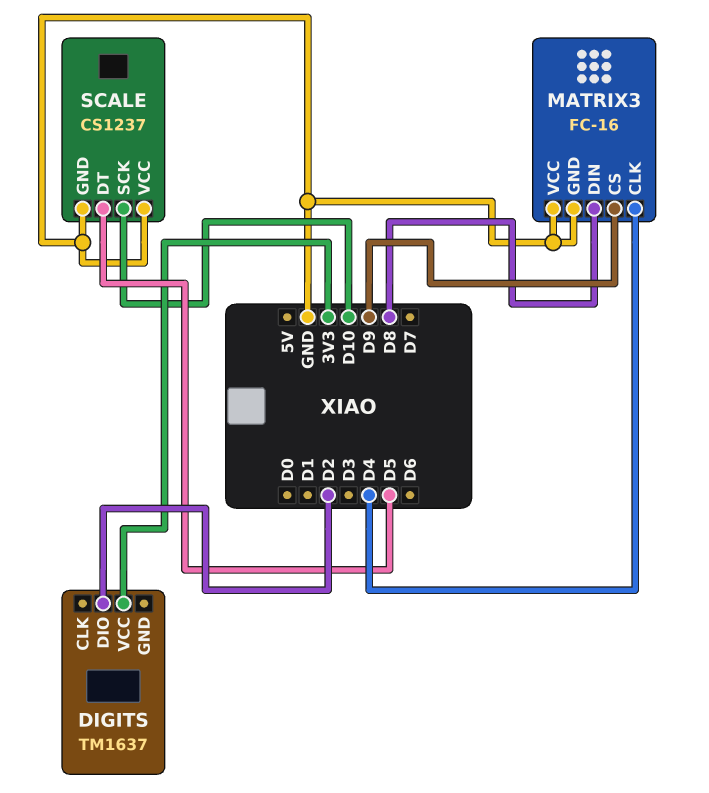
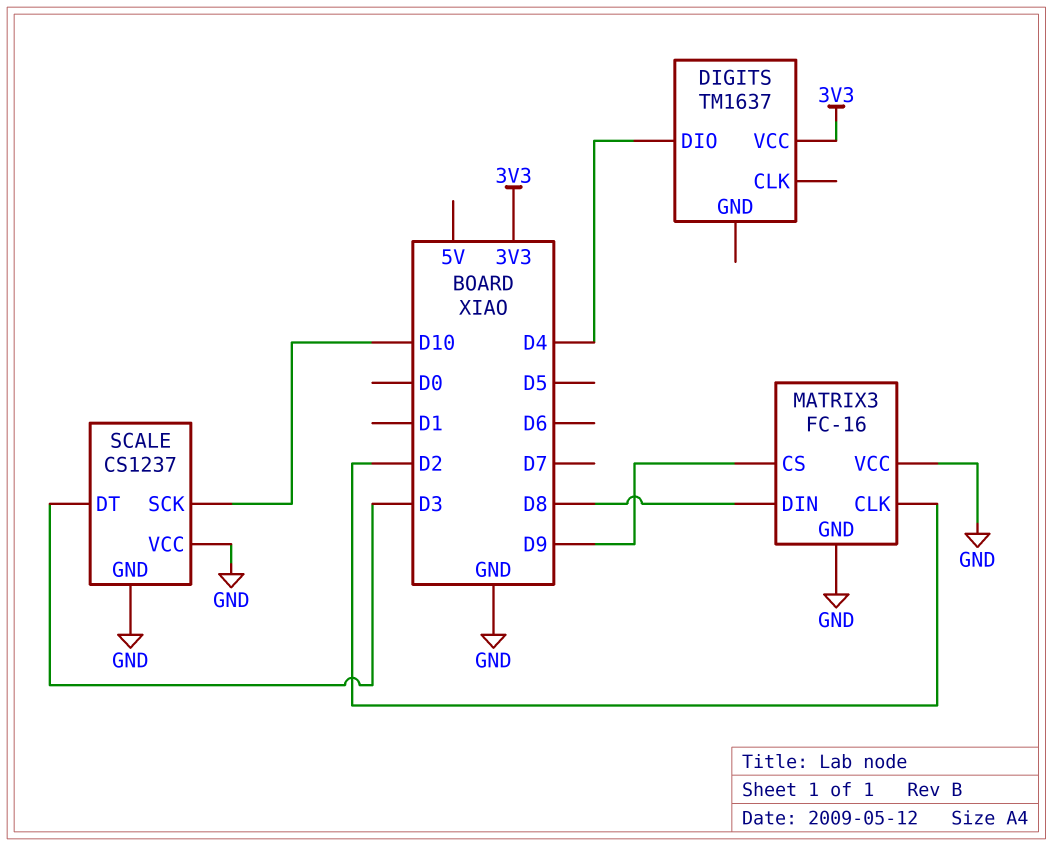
DIGITS pin DIO: D2 -> D4
MATRIX3 pin CLK: D4 -> D2
SCALE pin DT: D5 -> D3

